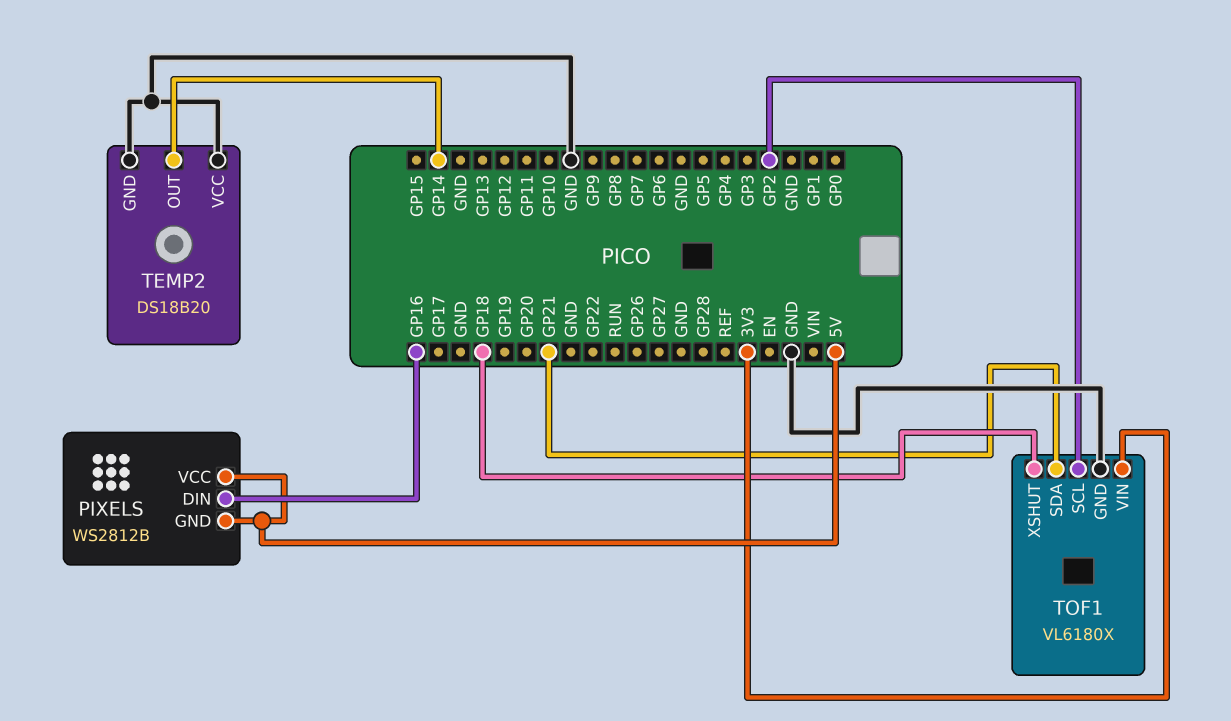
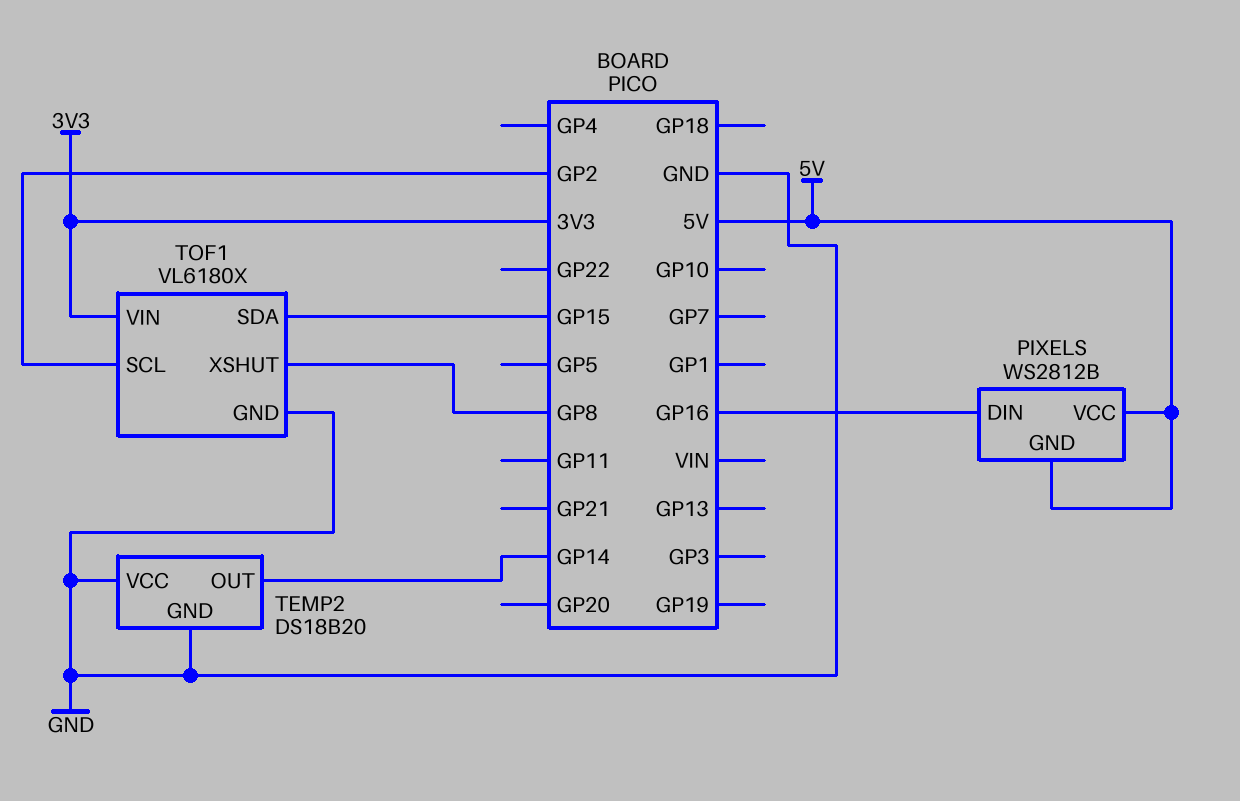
TOF1 pin SDA: GP21 -> GP15
TOF1 pin XSHUT: GP18 -> GP8

